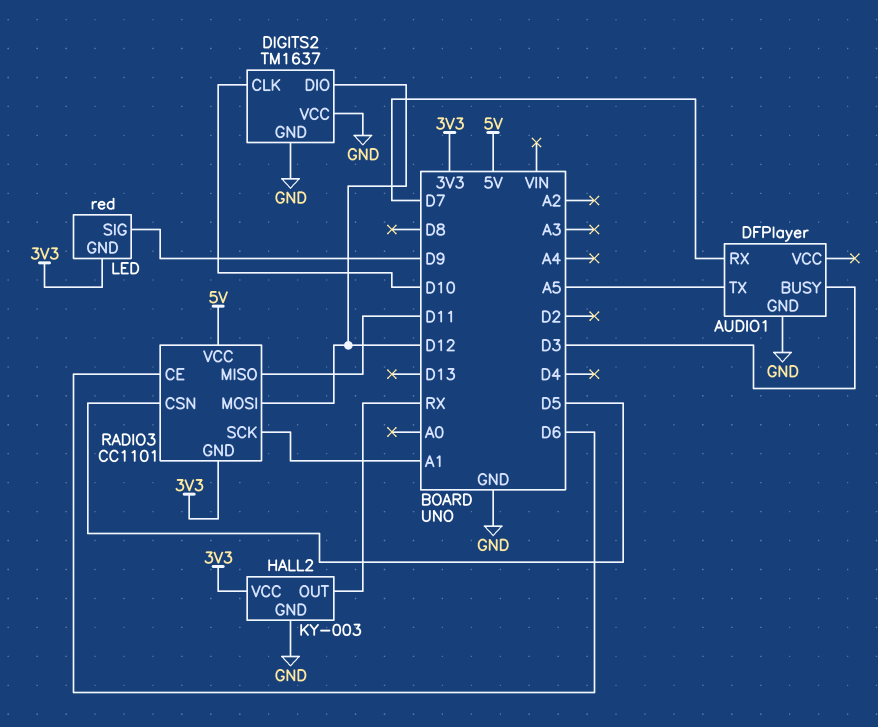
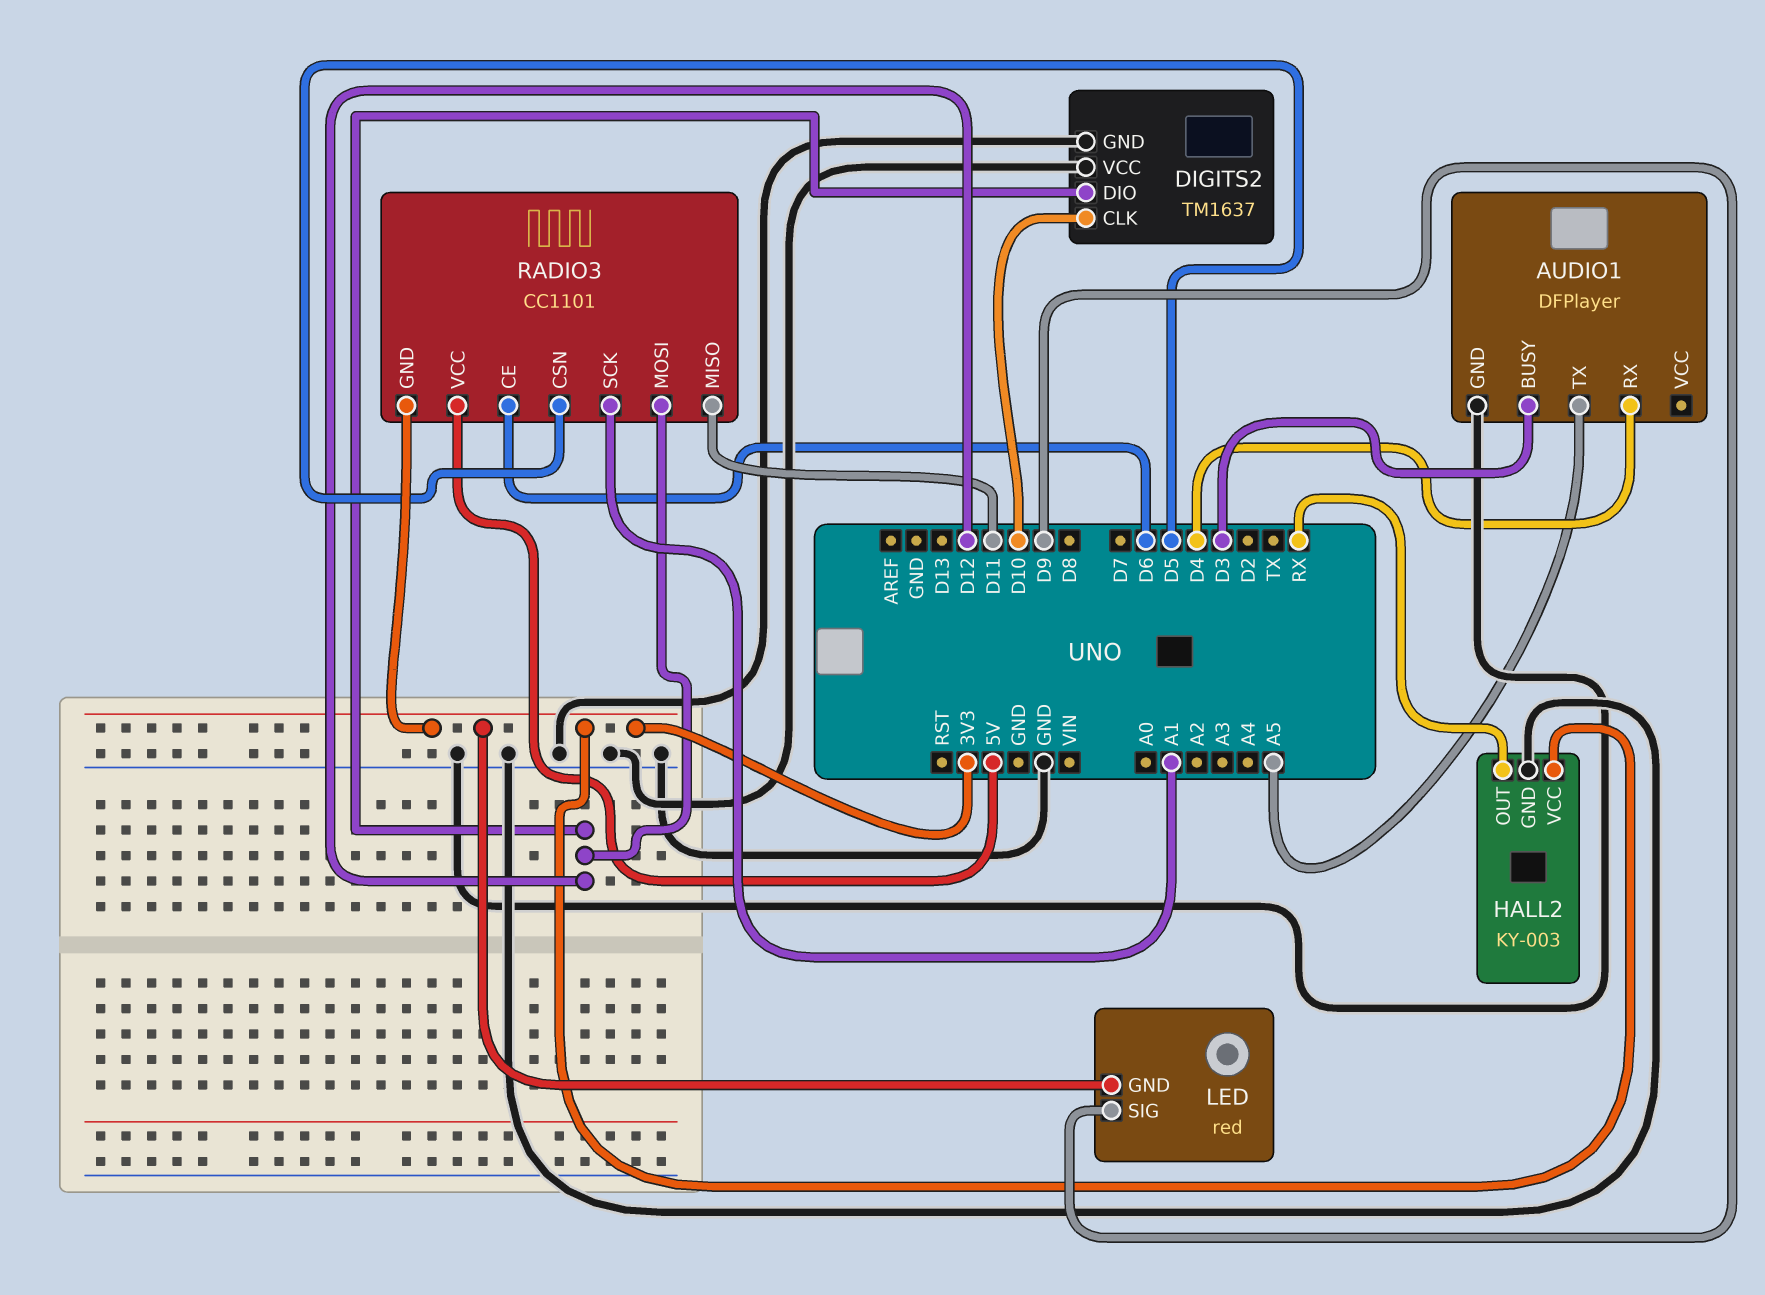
AUDIO1 pin RX: D7 -> D4

